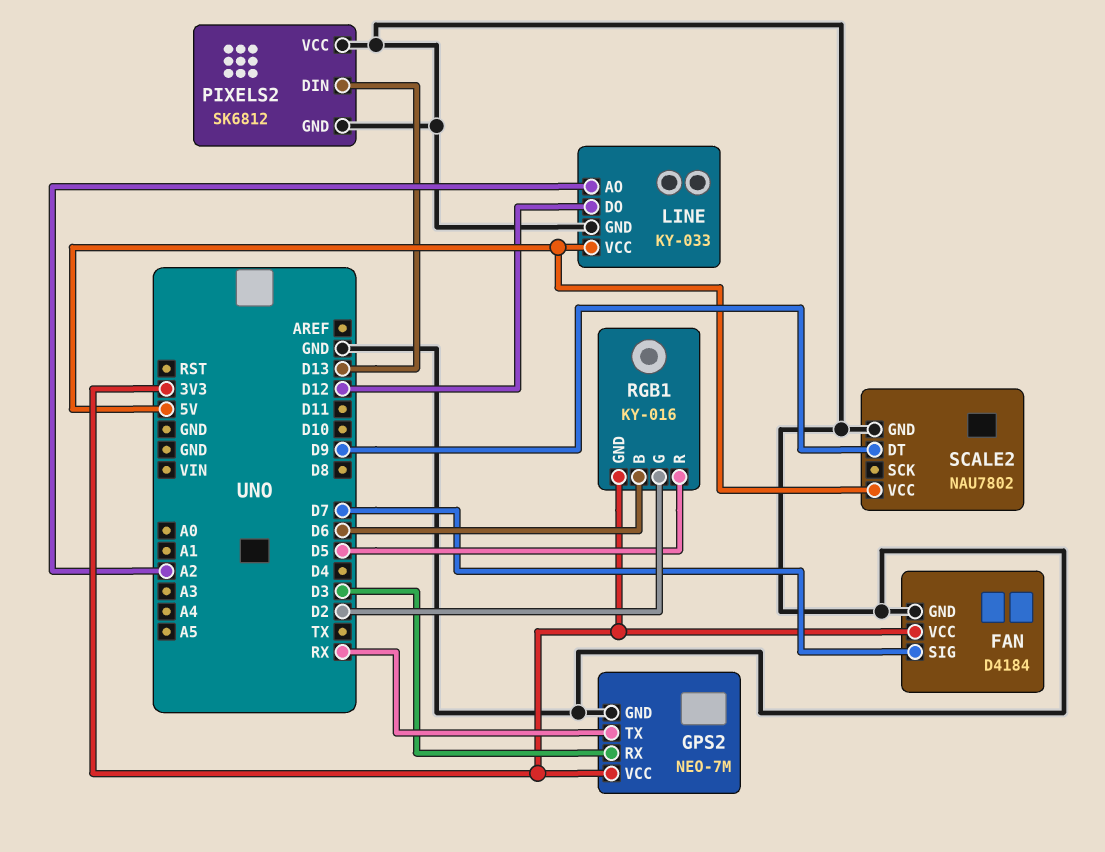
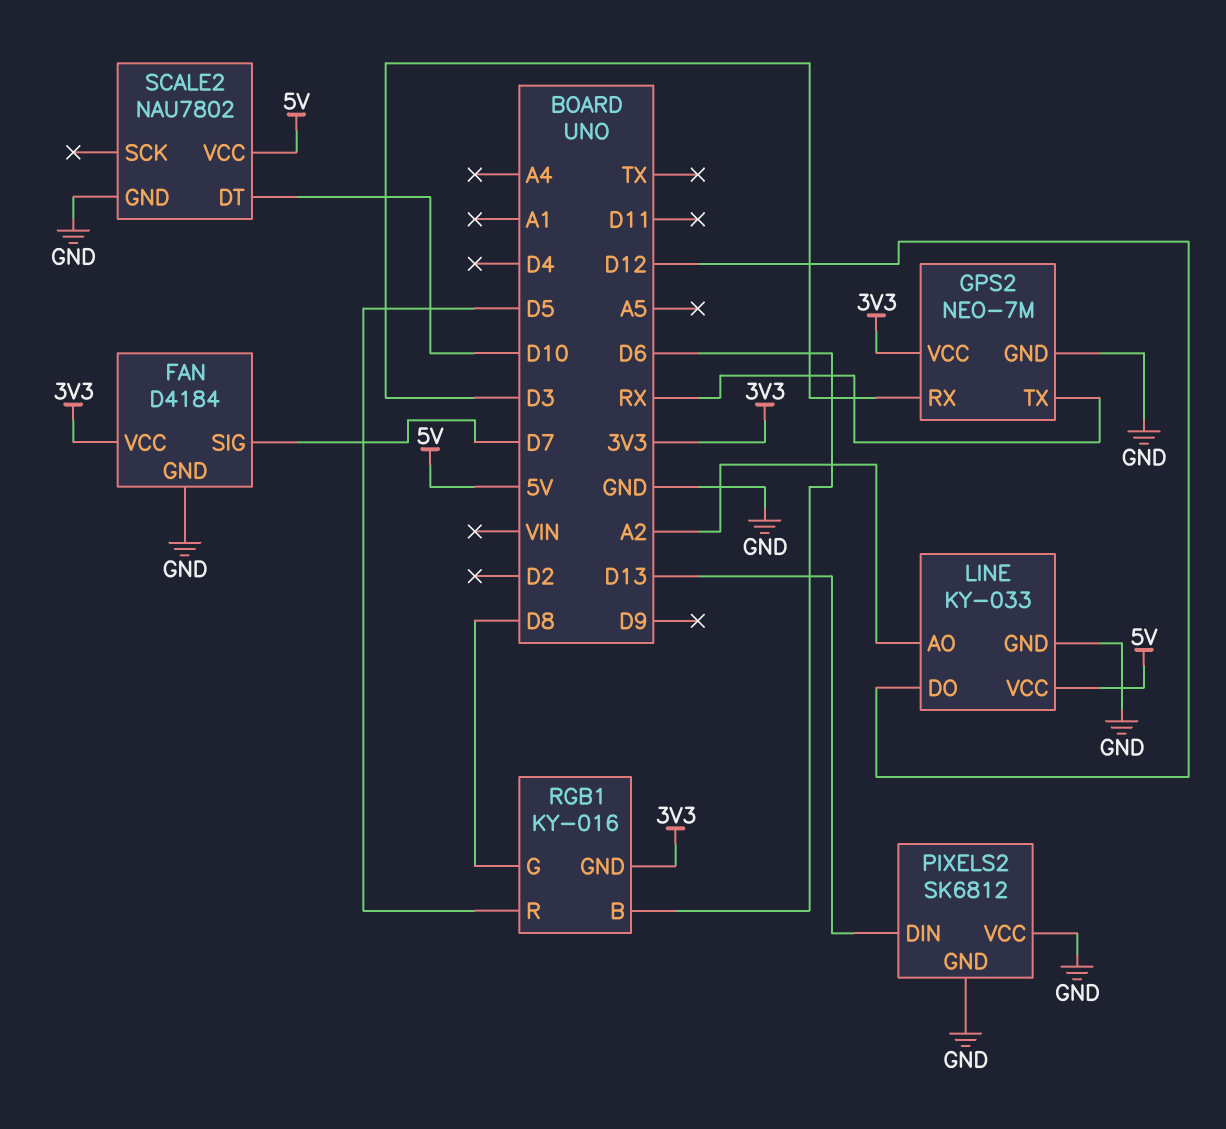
RGB1 pin G: D2 -> D8
SCALE2 pin DT: D9 -> D10

